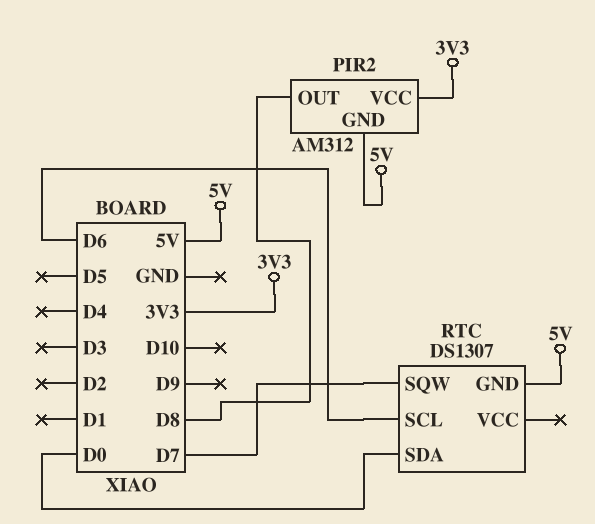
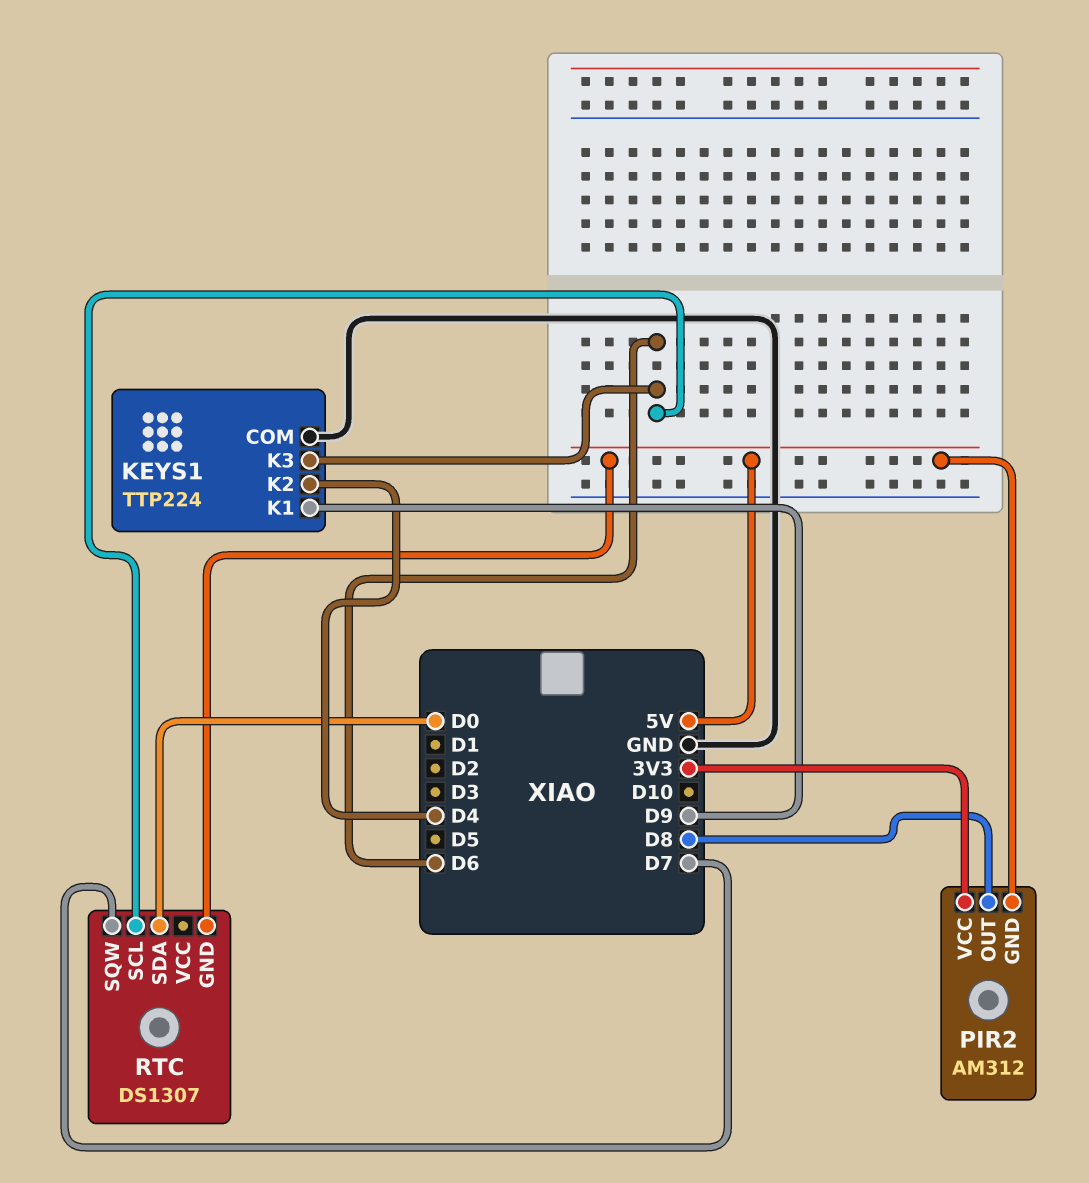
KEYS1: none -> TTP224
KEYS1 pin COM: none -> GND
KEYS1 pin K1: none -> D9
KEYS1 pin K2: none -> D4
KEYS1 pin K3: none -> D6

